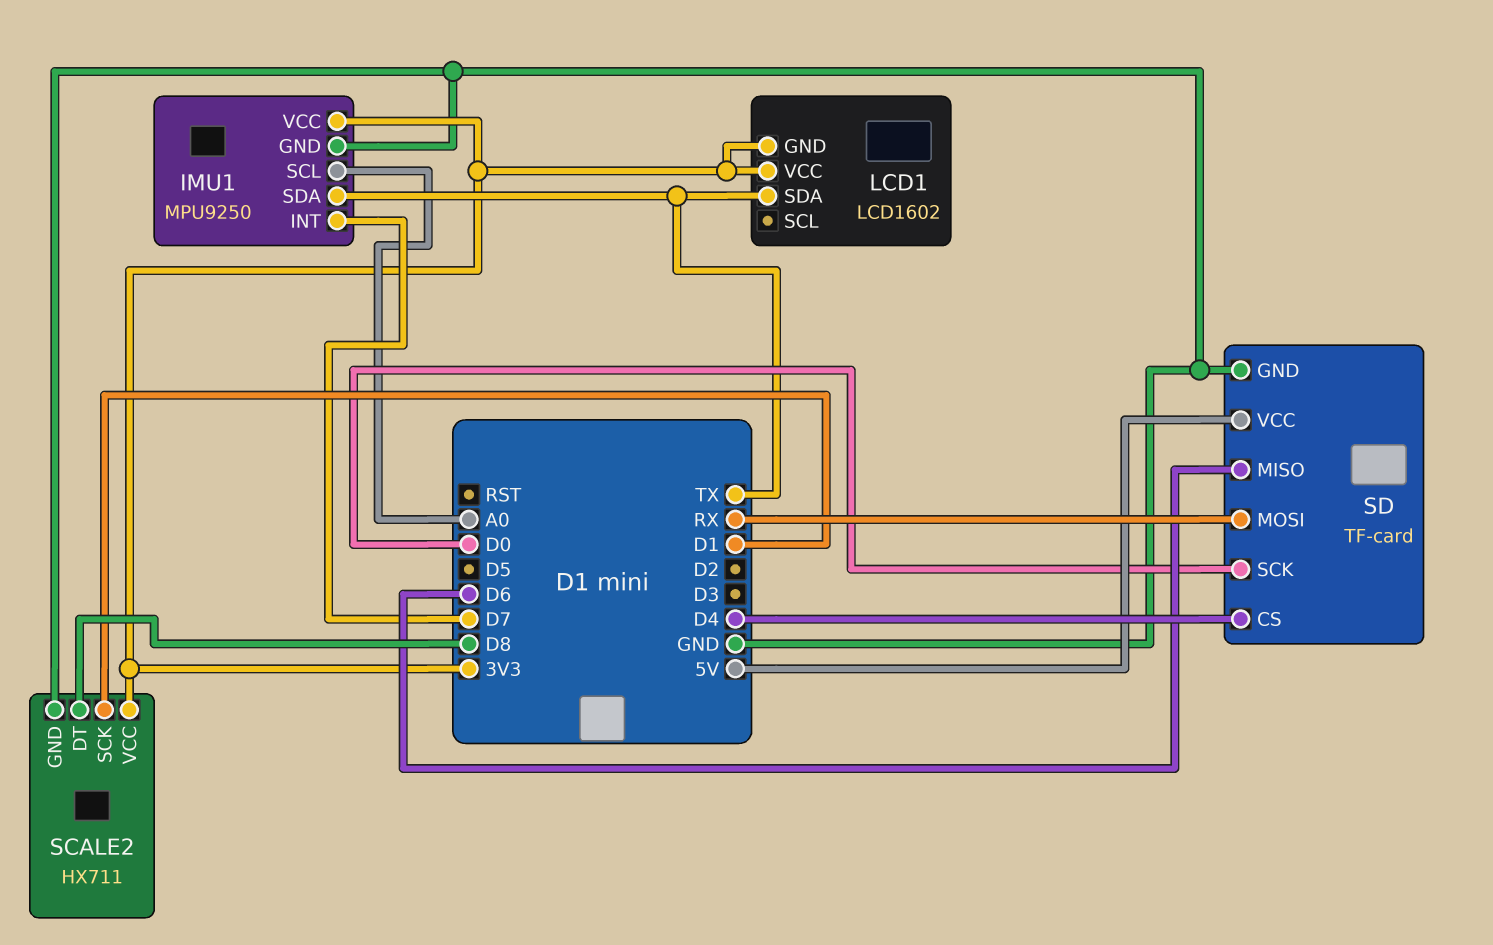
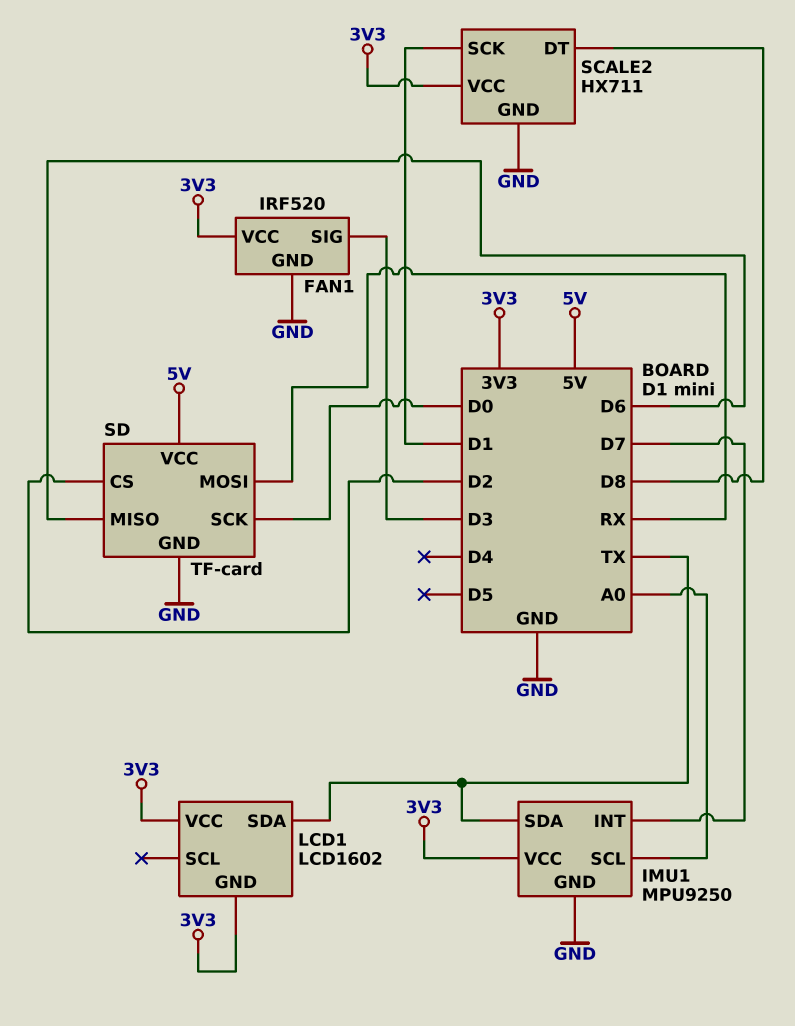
FAN1: none -> IRF520
FAN1 pin GND: none -> GND
FAN1 pin SIG: none -> D3
FAN1 pin VCC: none -> 3V3
SD pin CS: D4 -> D2

